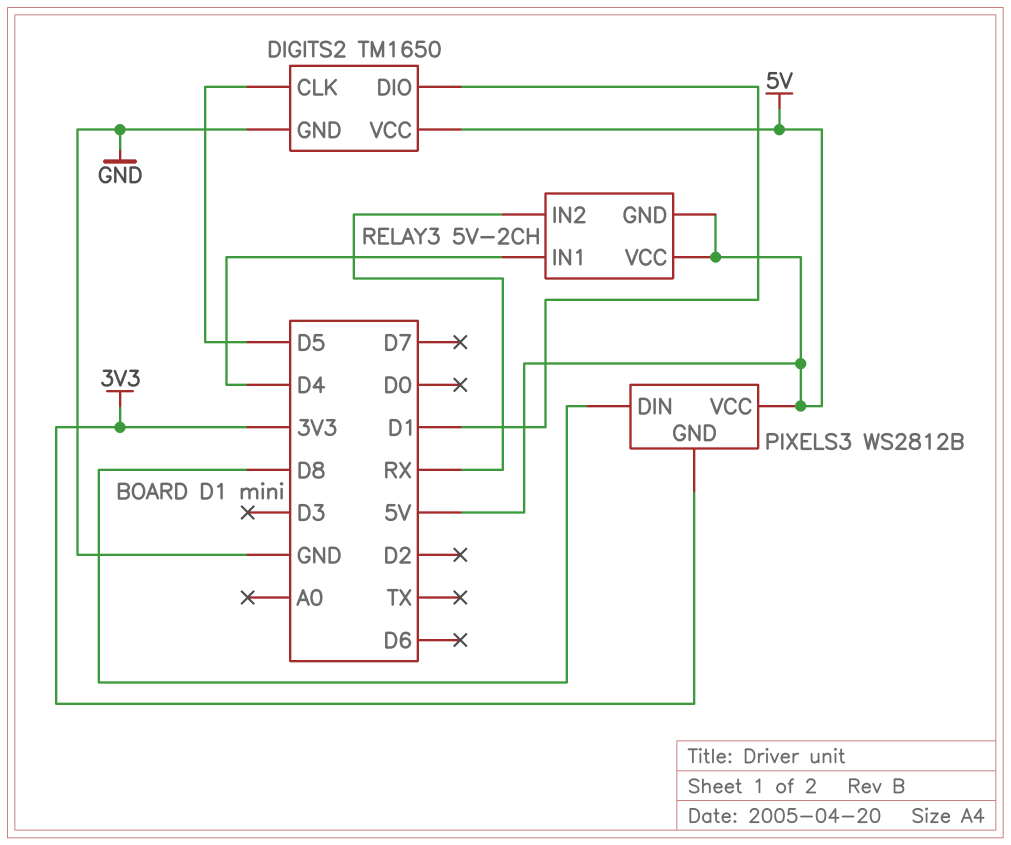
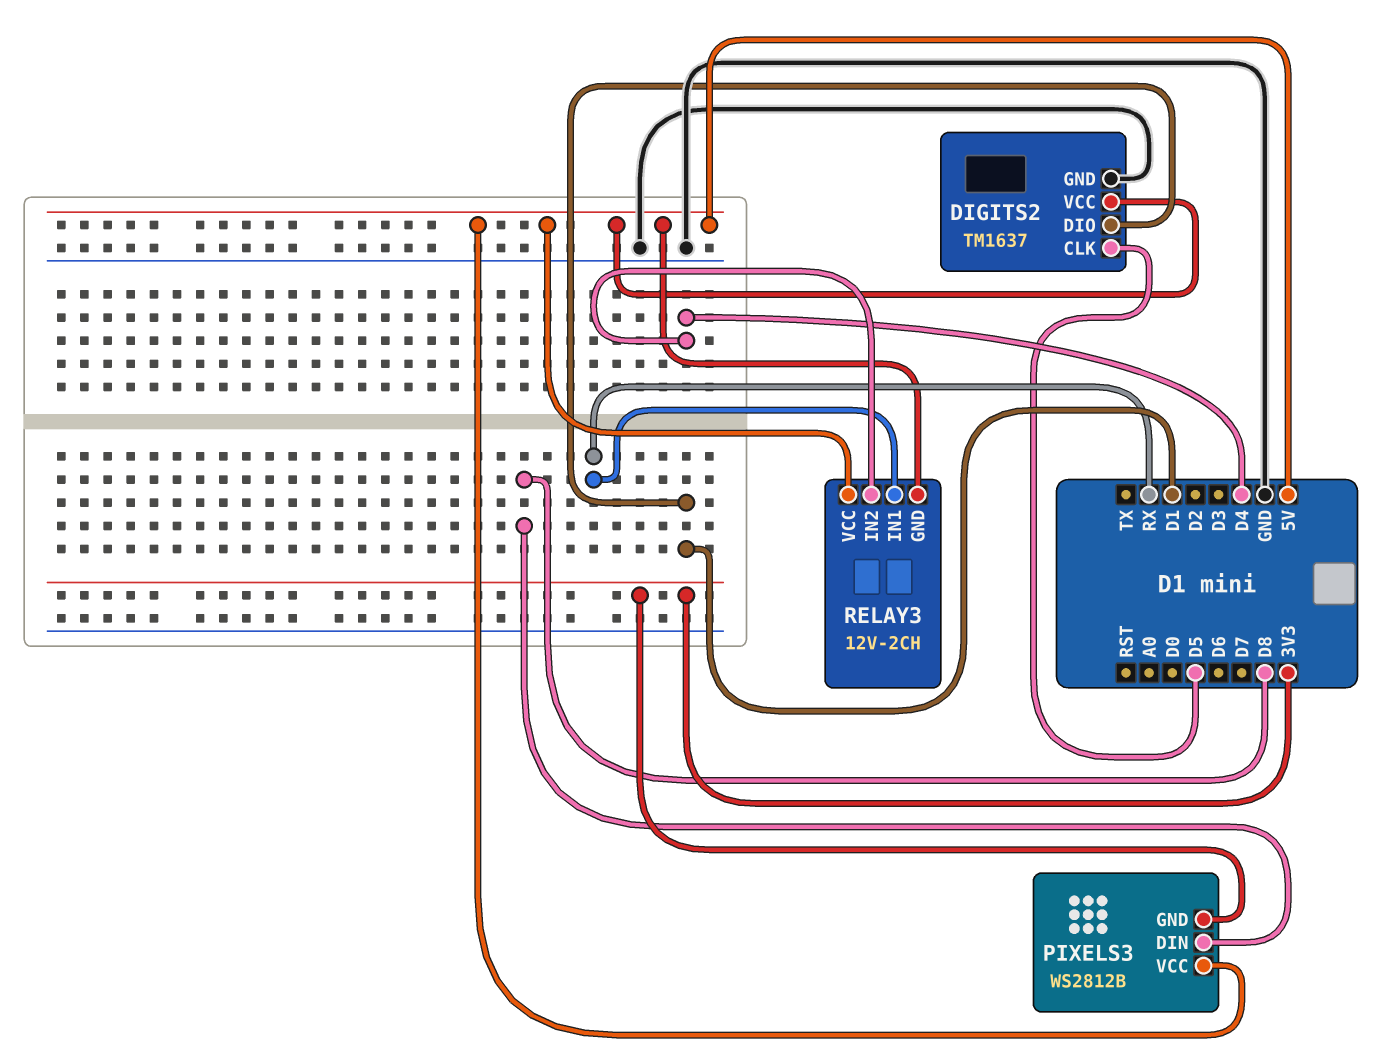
DIGITS2: TM1650 -> TM1637
RELAY3: 5V-2CH -> 12V-2CH
RELAY3 pin IN1: D4 -> RX
RELAY3 pin IN2: RX -> D4

